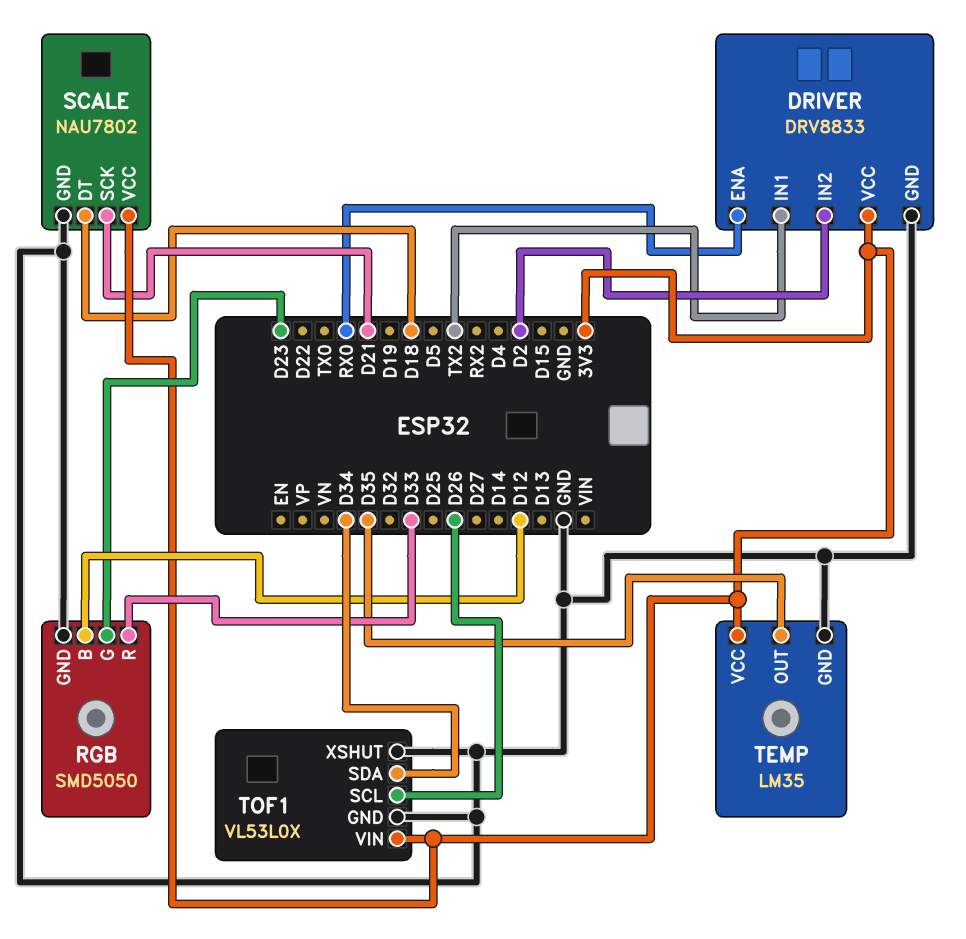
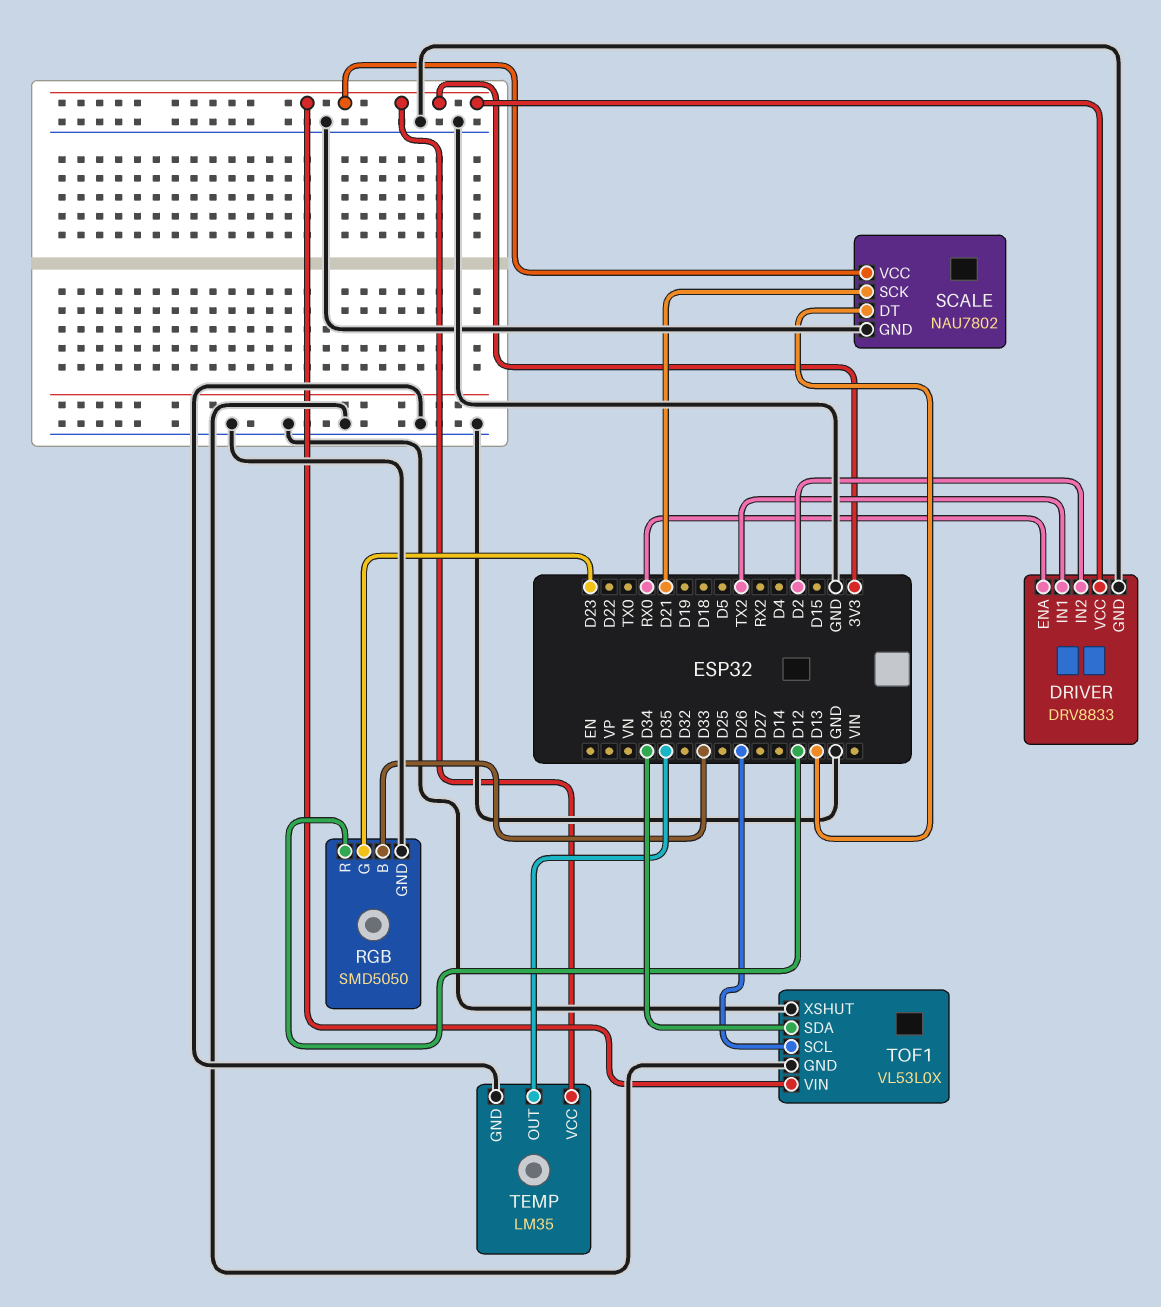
RGB pin B: D12 -> D33
RGB pin R: D33 -> D12
SCALE pin DT: D18 -> D13

